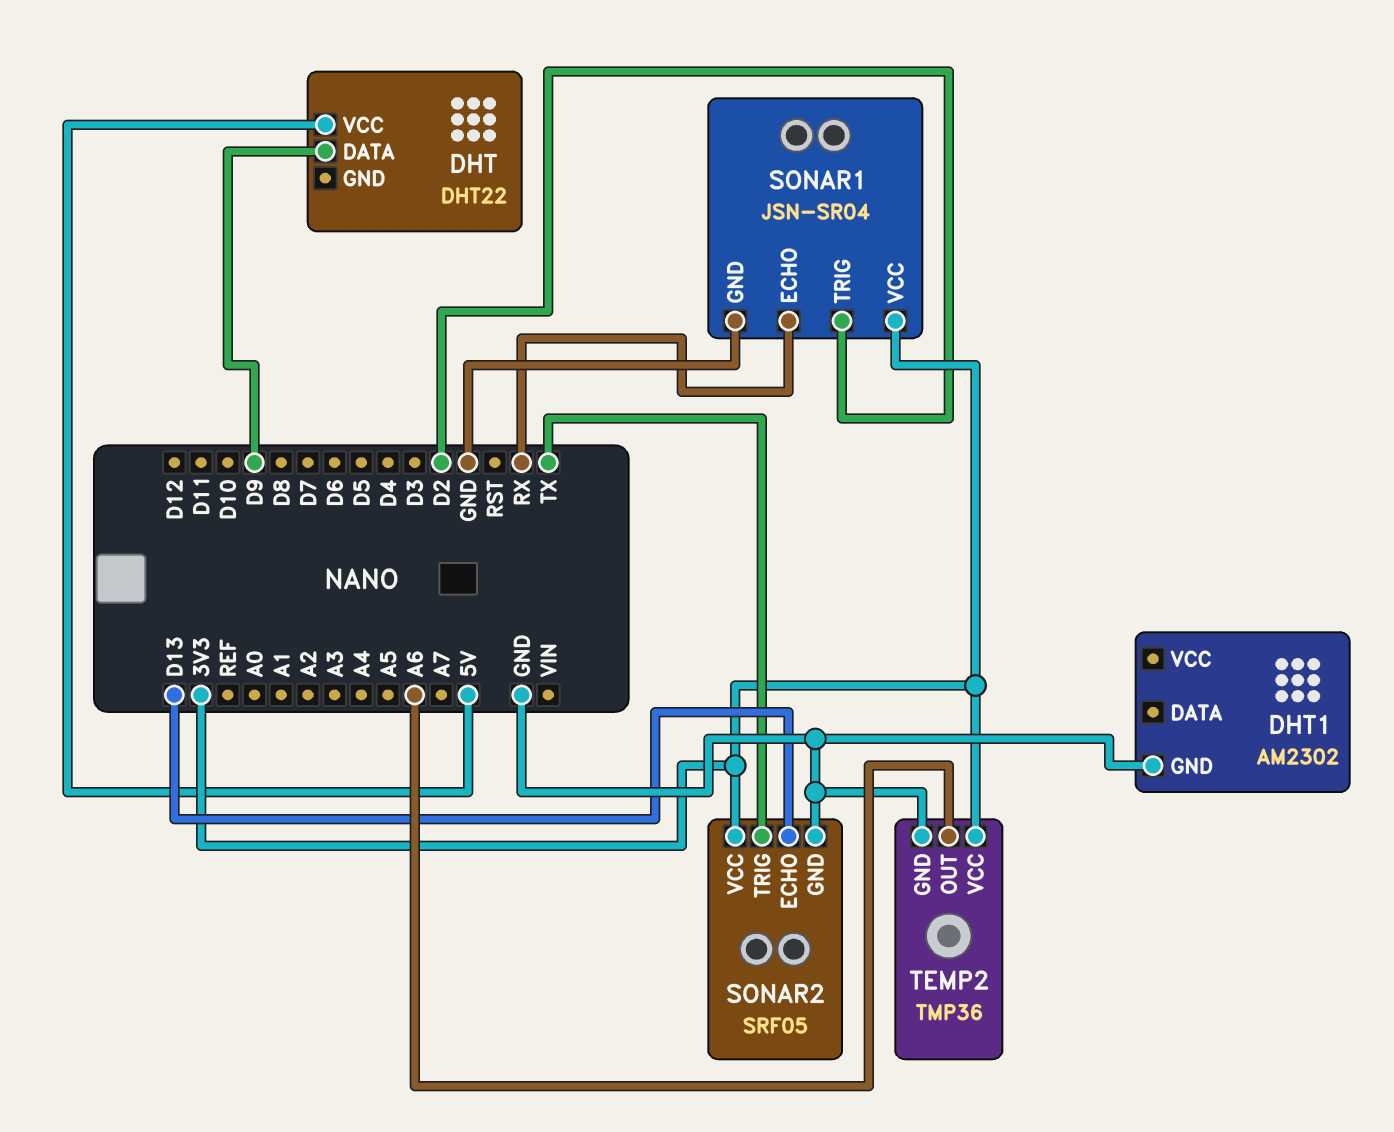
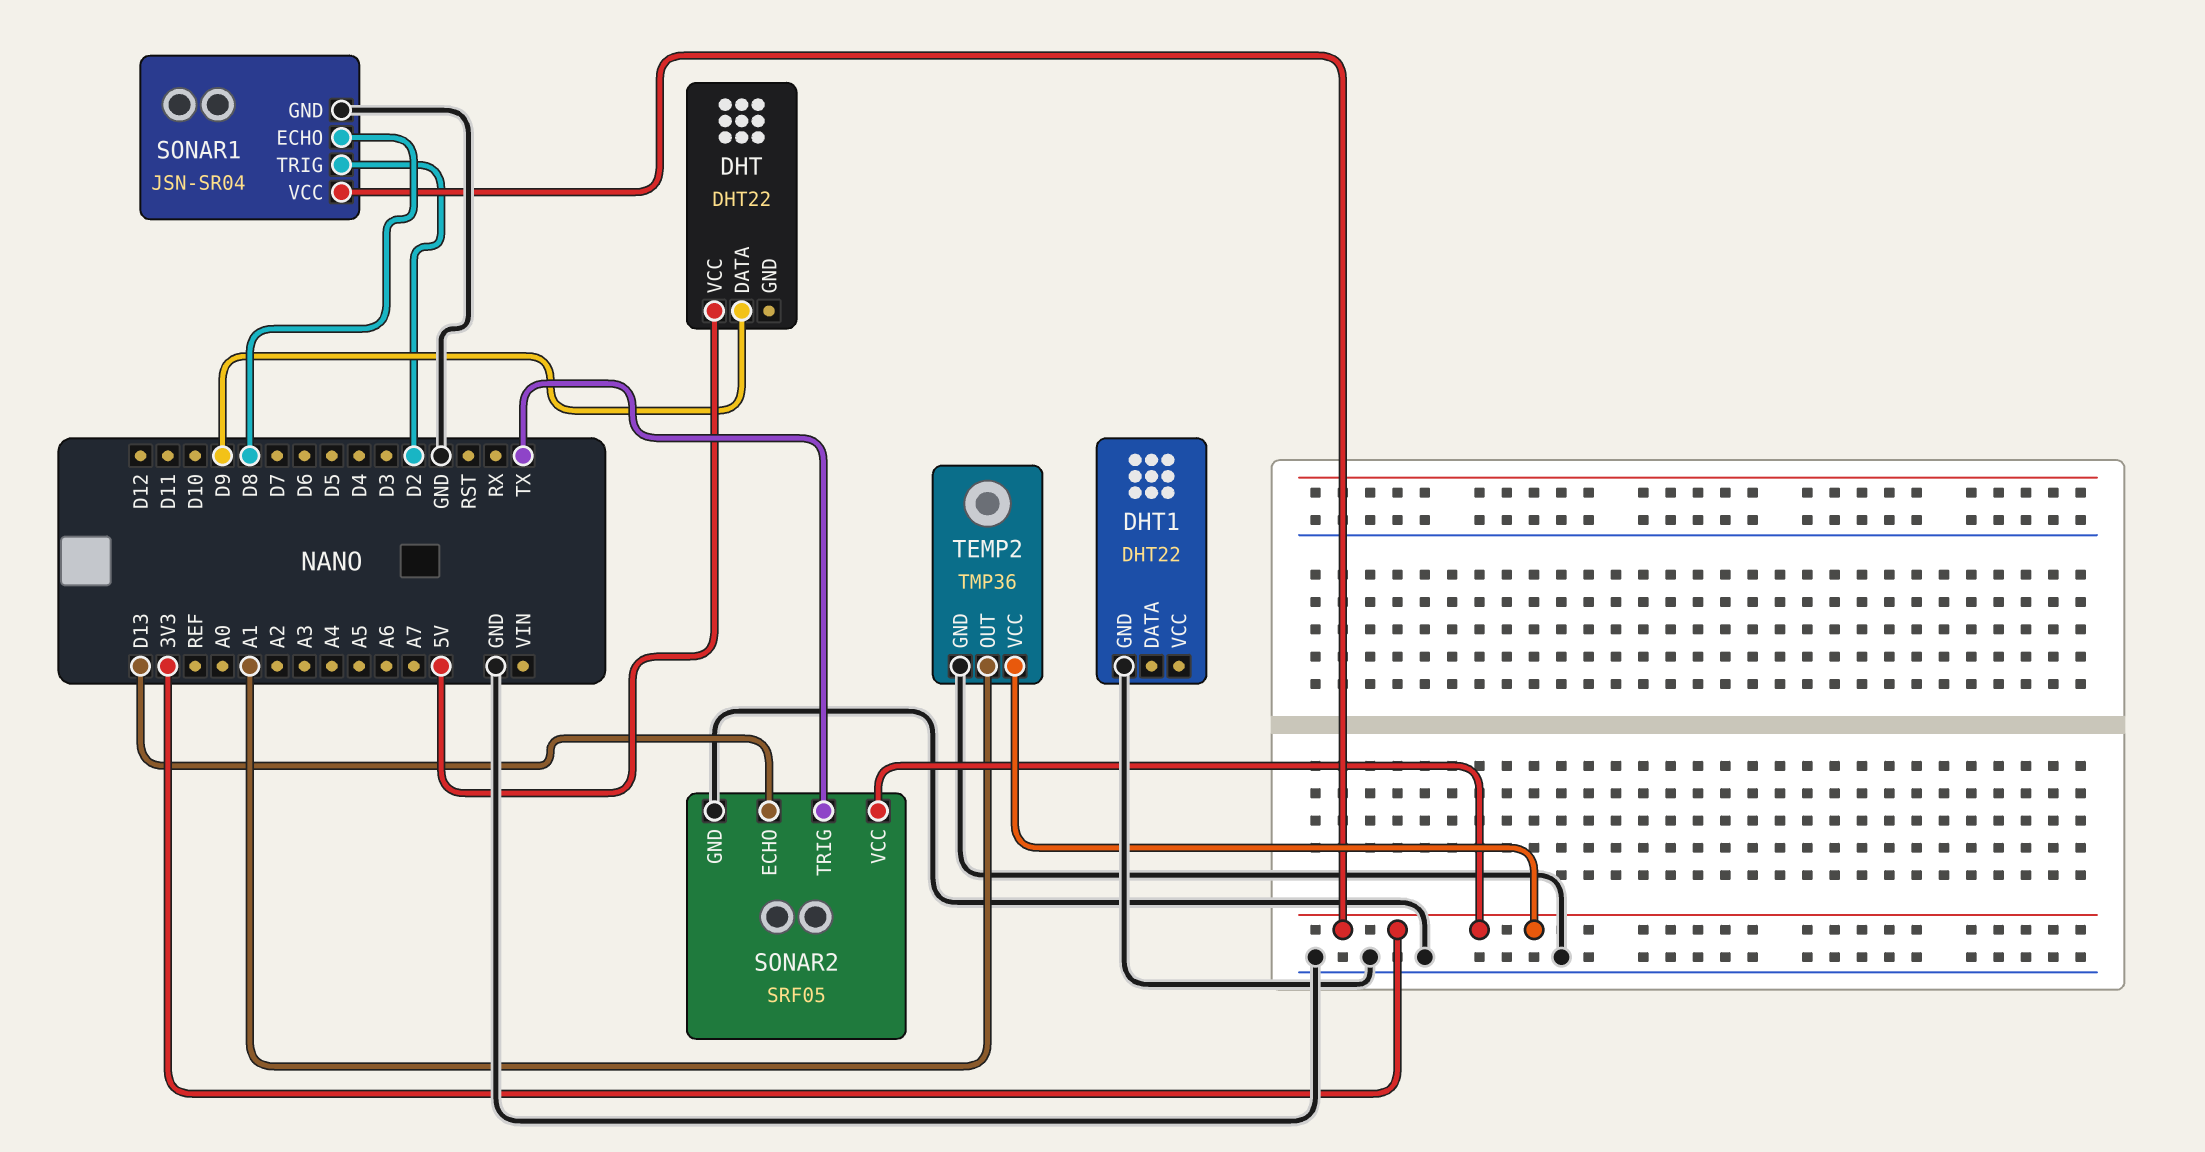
DHT1: AM2302 -> DHT22
SONAR1 pin ECHO: RX -> D8
TEMP2 pin OUT: A6 -> A1

